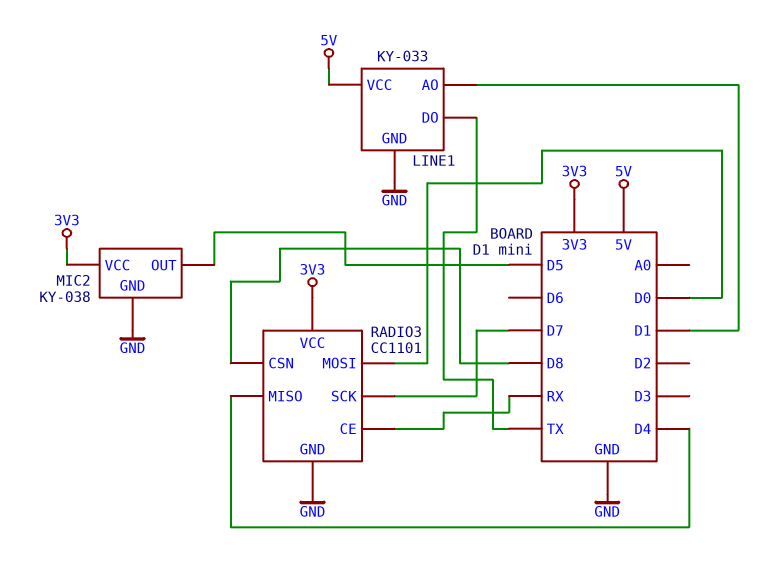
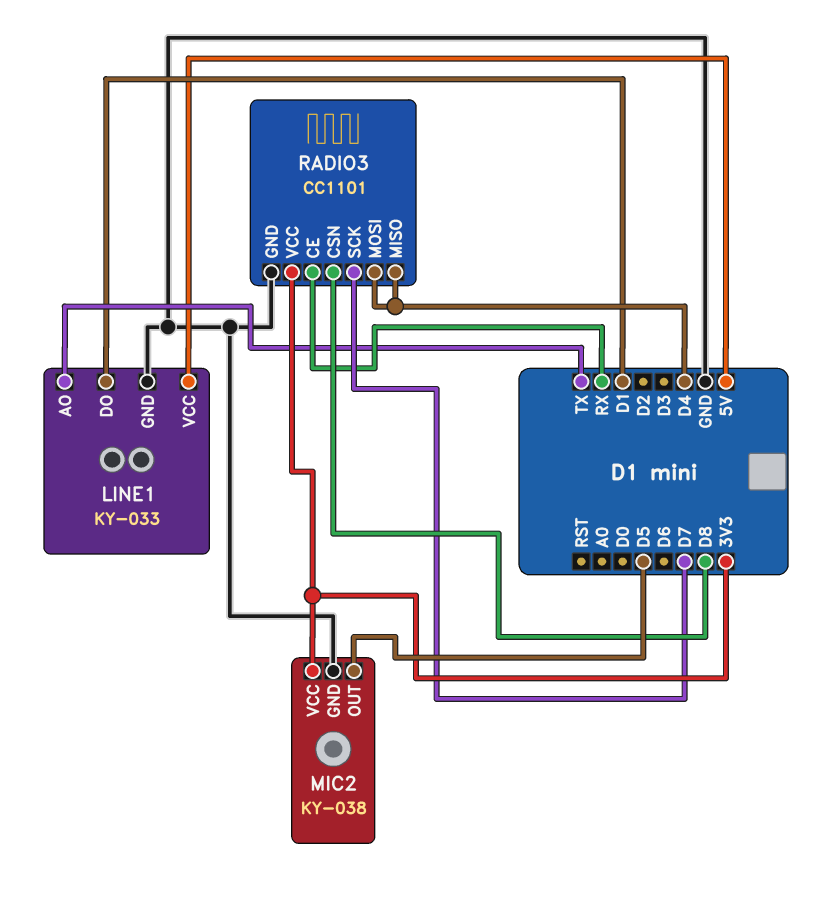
LINE1 pin AO: D1 -> TX
LINE1 pin DO: TX -> D1
RADIO3 pin MOSI: D0 -> D4

